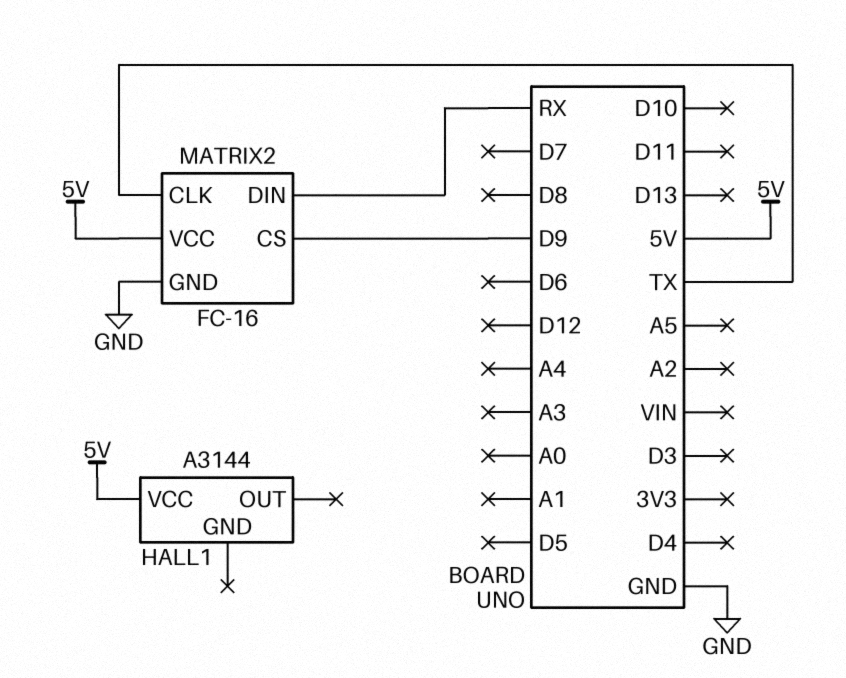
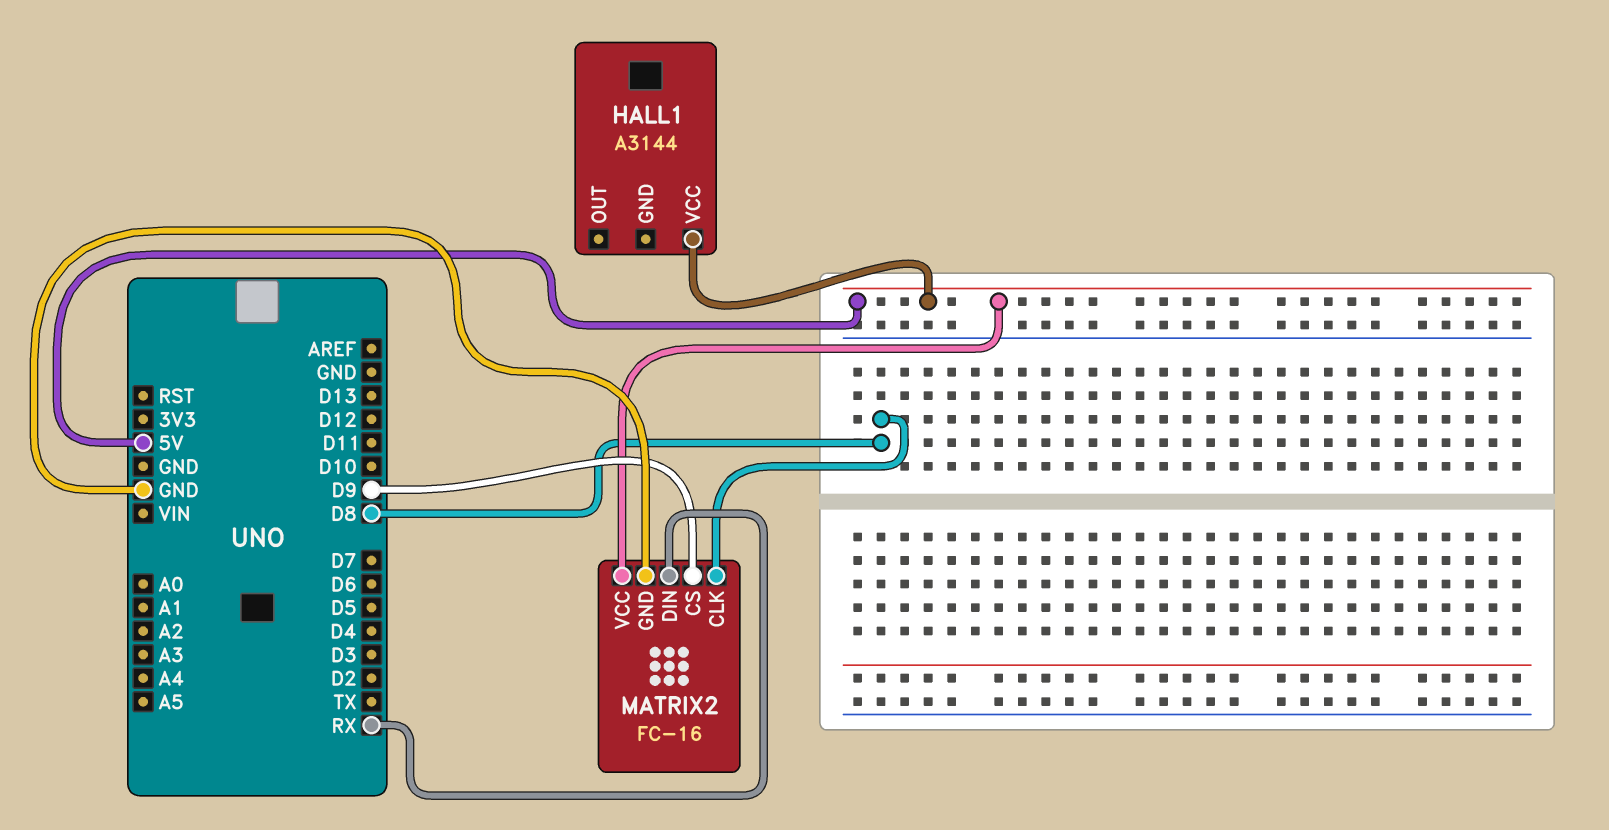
MATRIX2 pin CLK: TX -> D8

